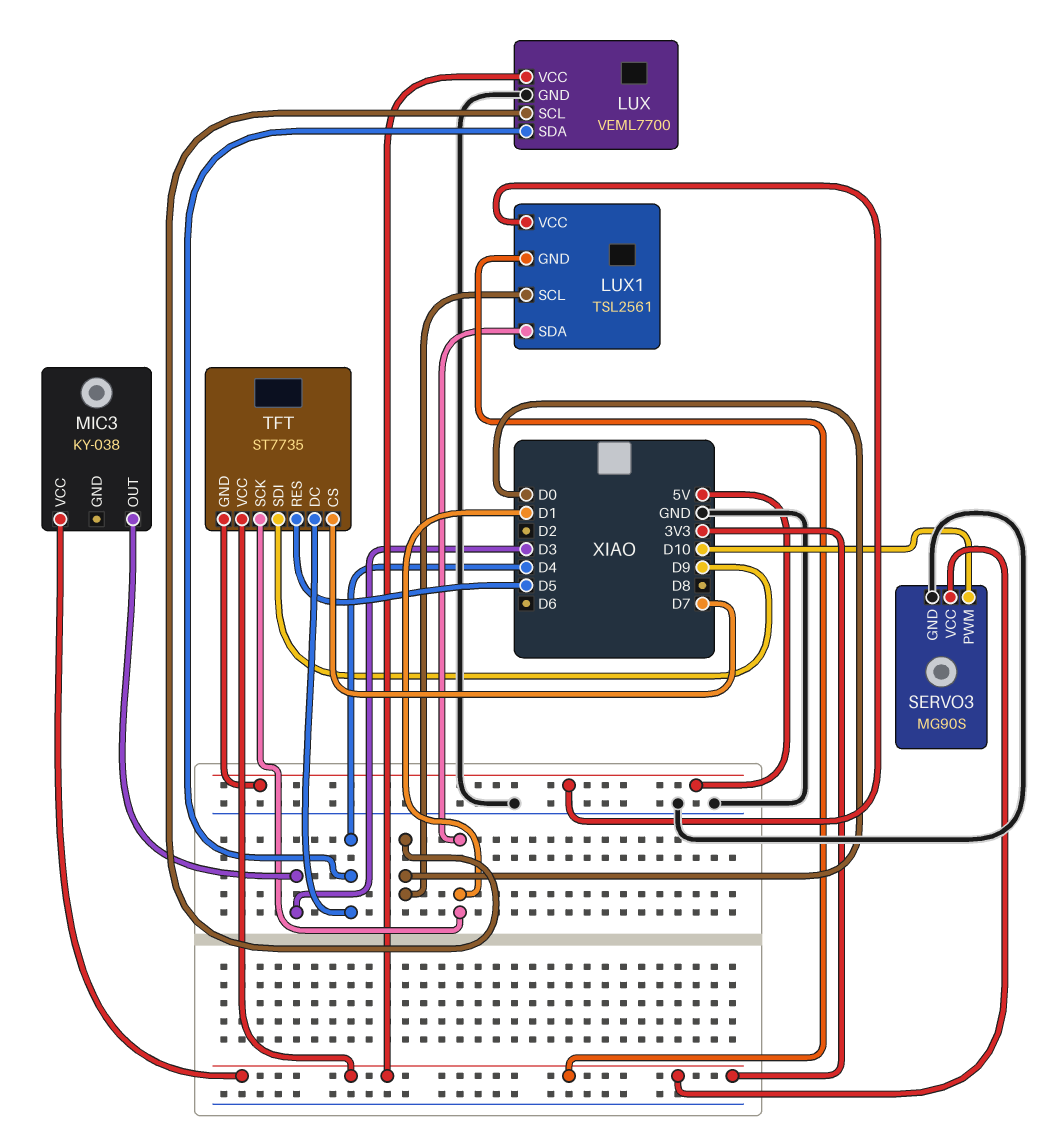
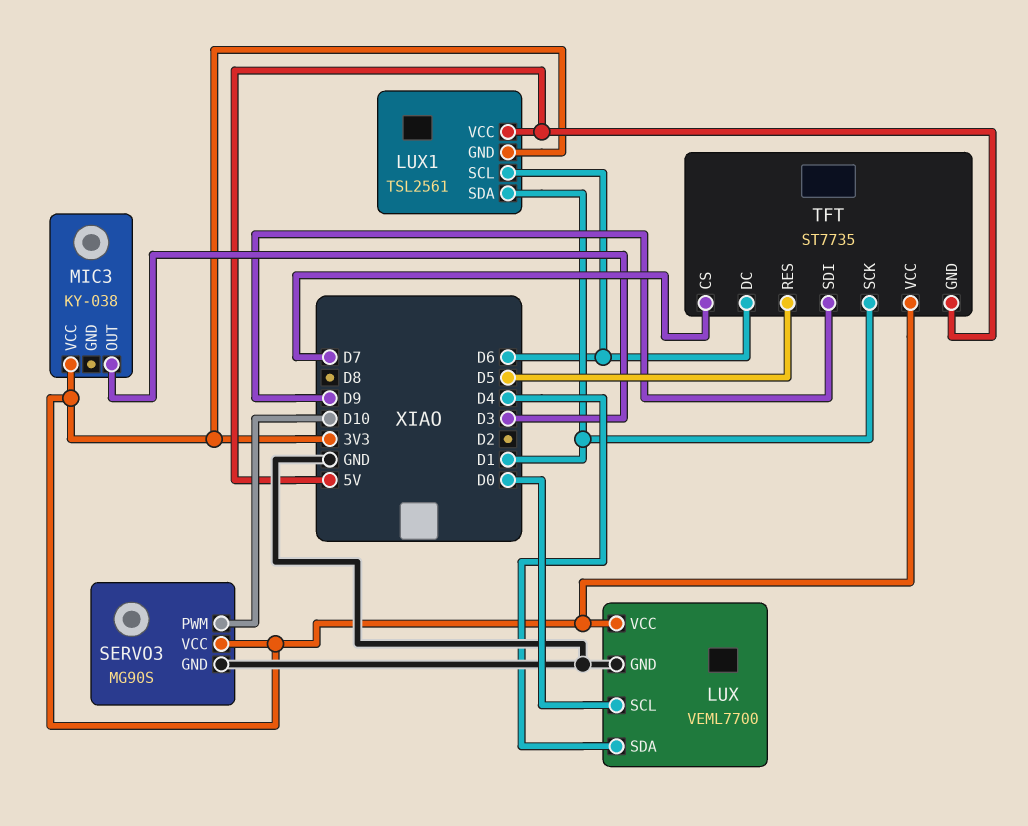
LUX1 pin SCL: D0 -> D6
TFT pin DC: D4 -> D6

